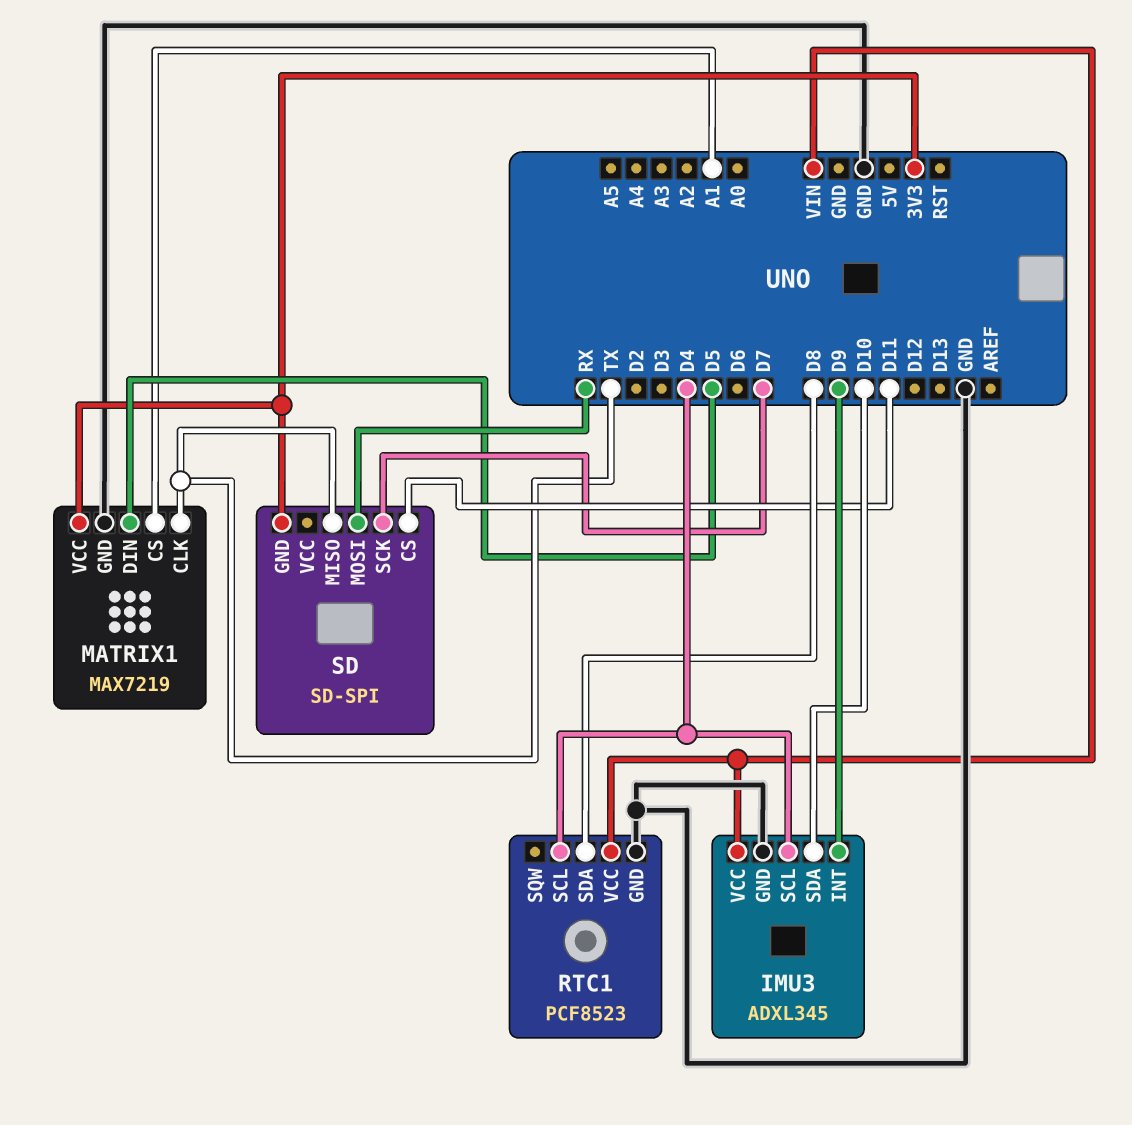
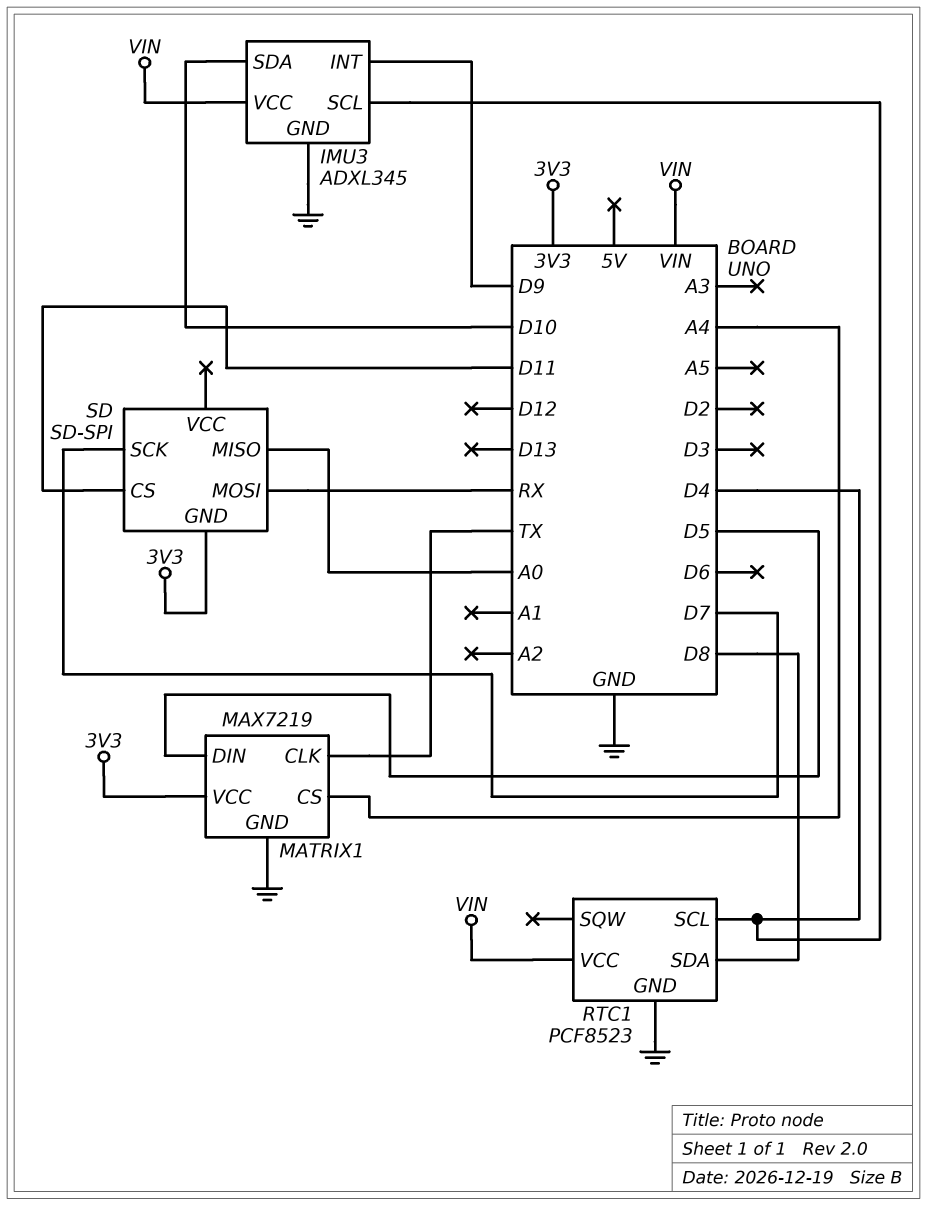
MATRIX1 pin CS: A1 -> A4
SD pin MISO: TX -> A0

